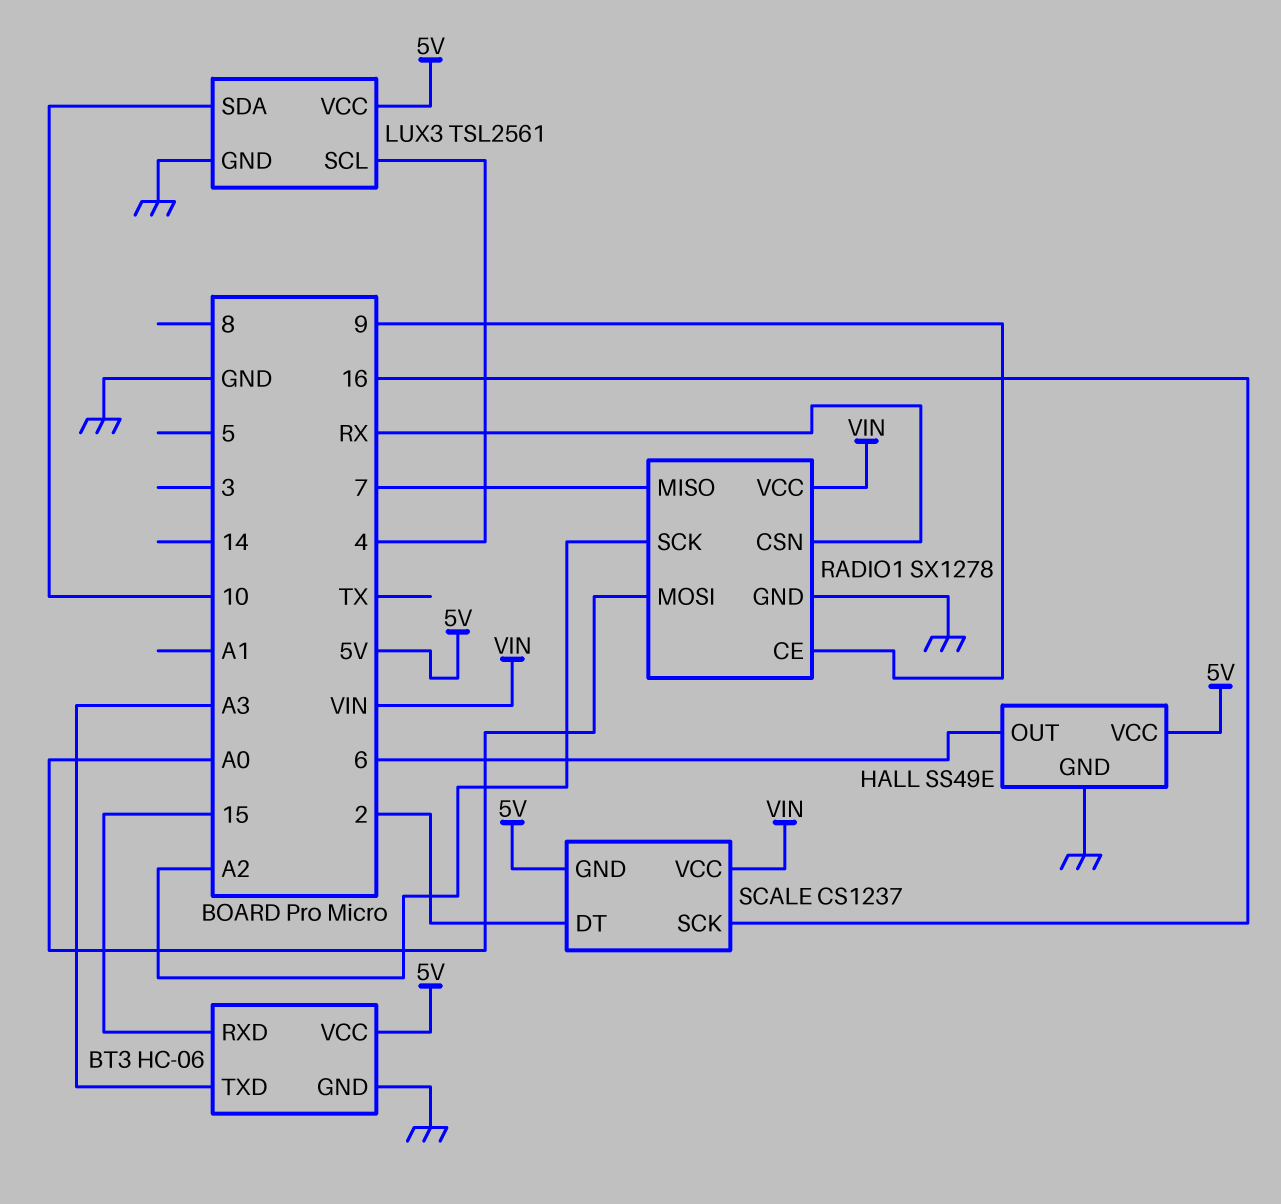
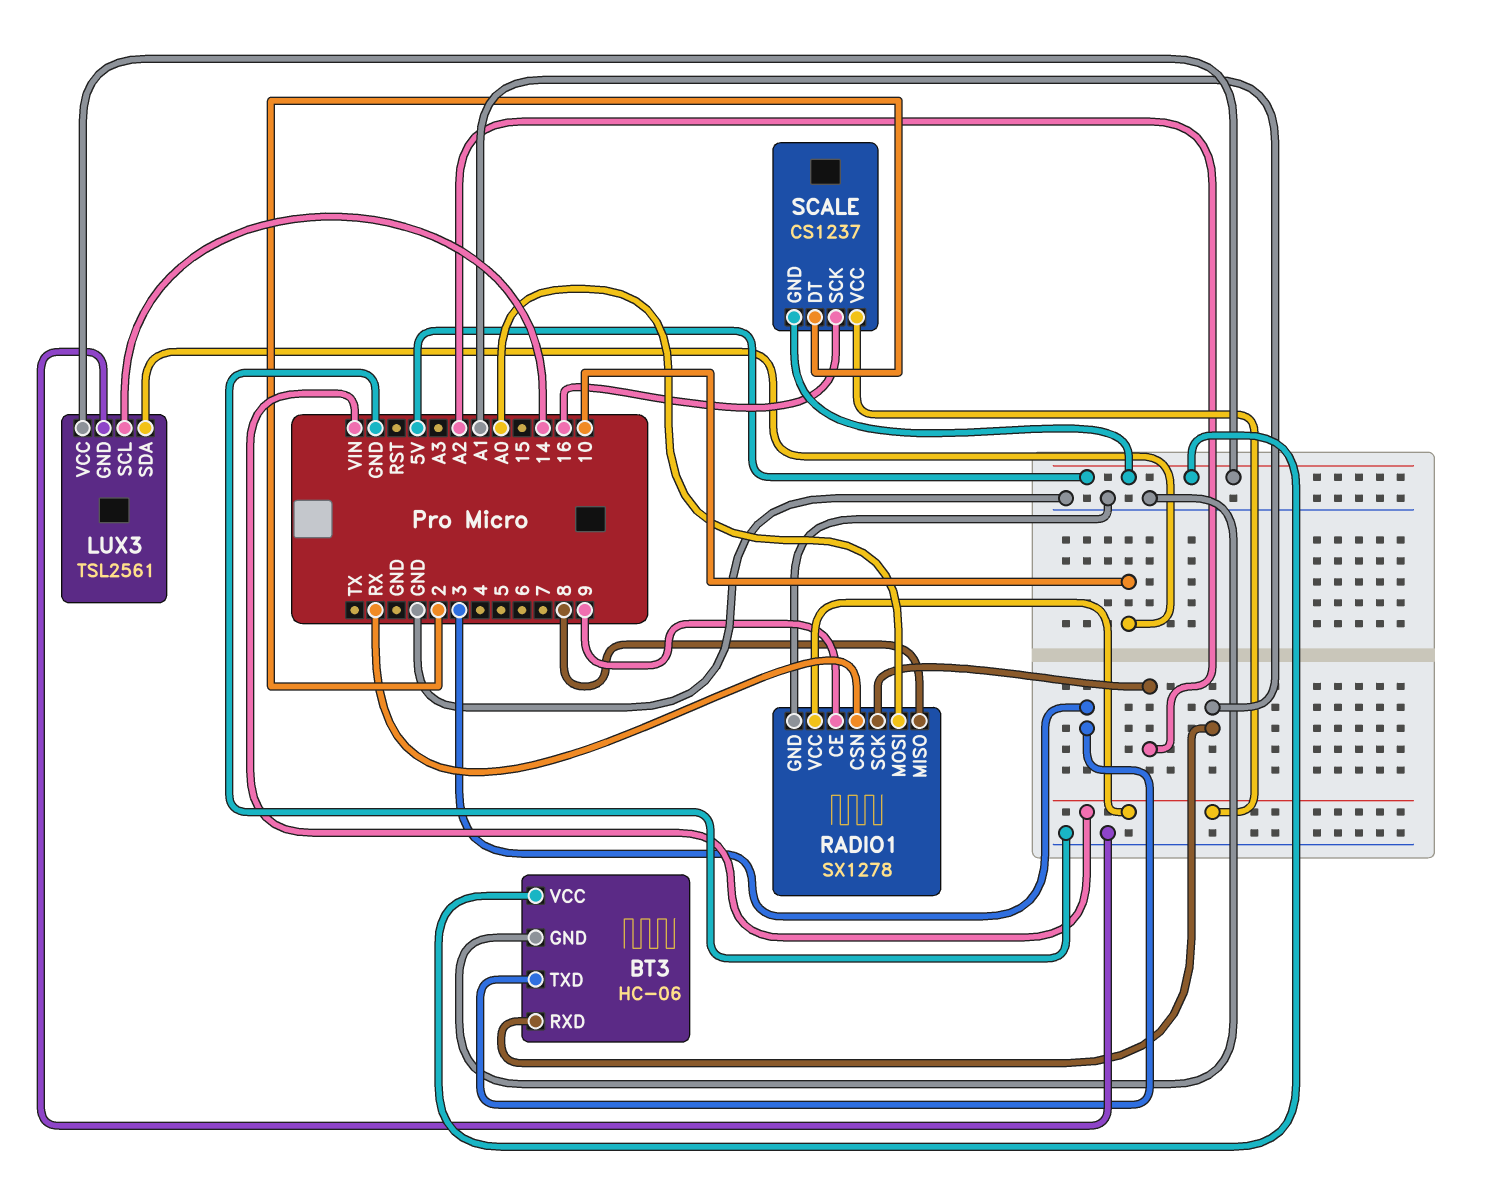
BT3 pin RXD: 15 -> A1
BT3 pin TXD: A3 -> 3
HALL: SS49E -> none
HALL pin GND: GND -> none
HALL pin OUT: 6 -> none
HALL pin VCC: 5V -> none
LUX3 pin SCL: 4 -> 14
RADIO1 pin MISO: 7 -> 8

